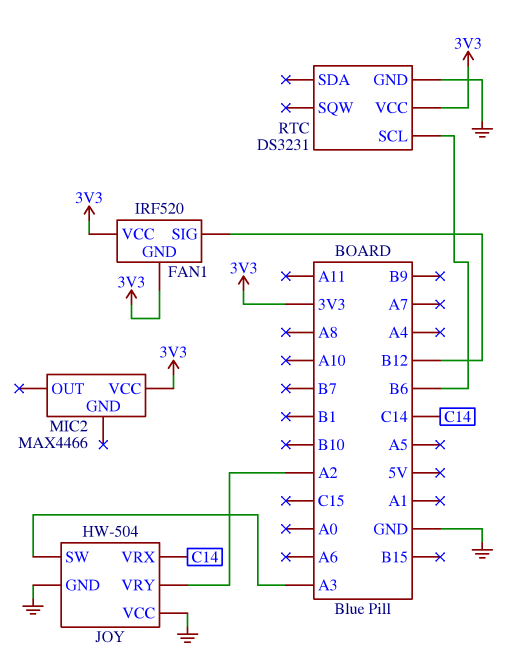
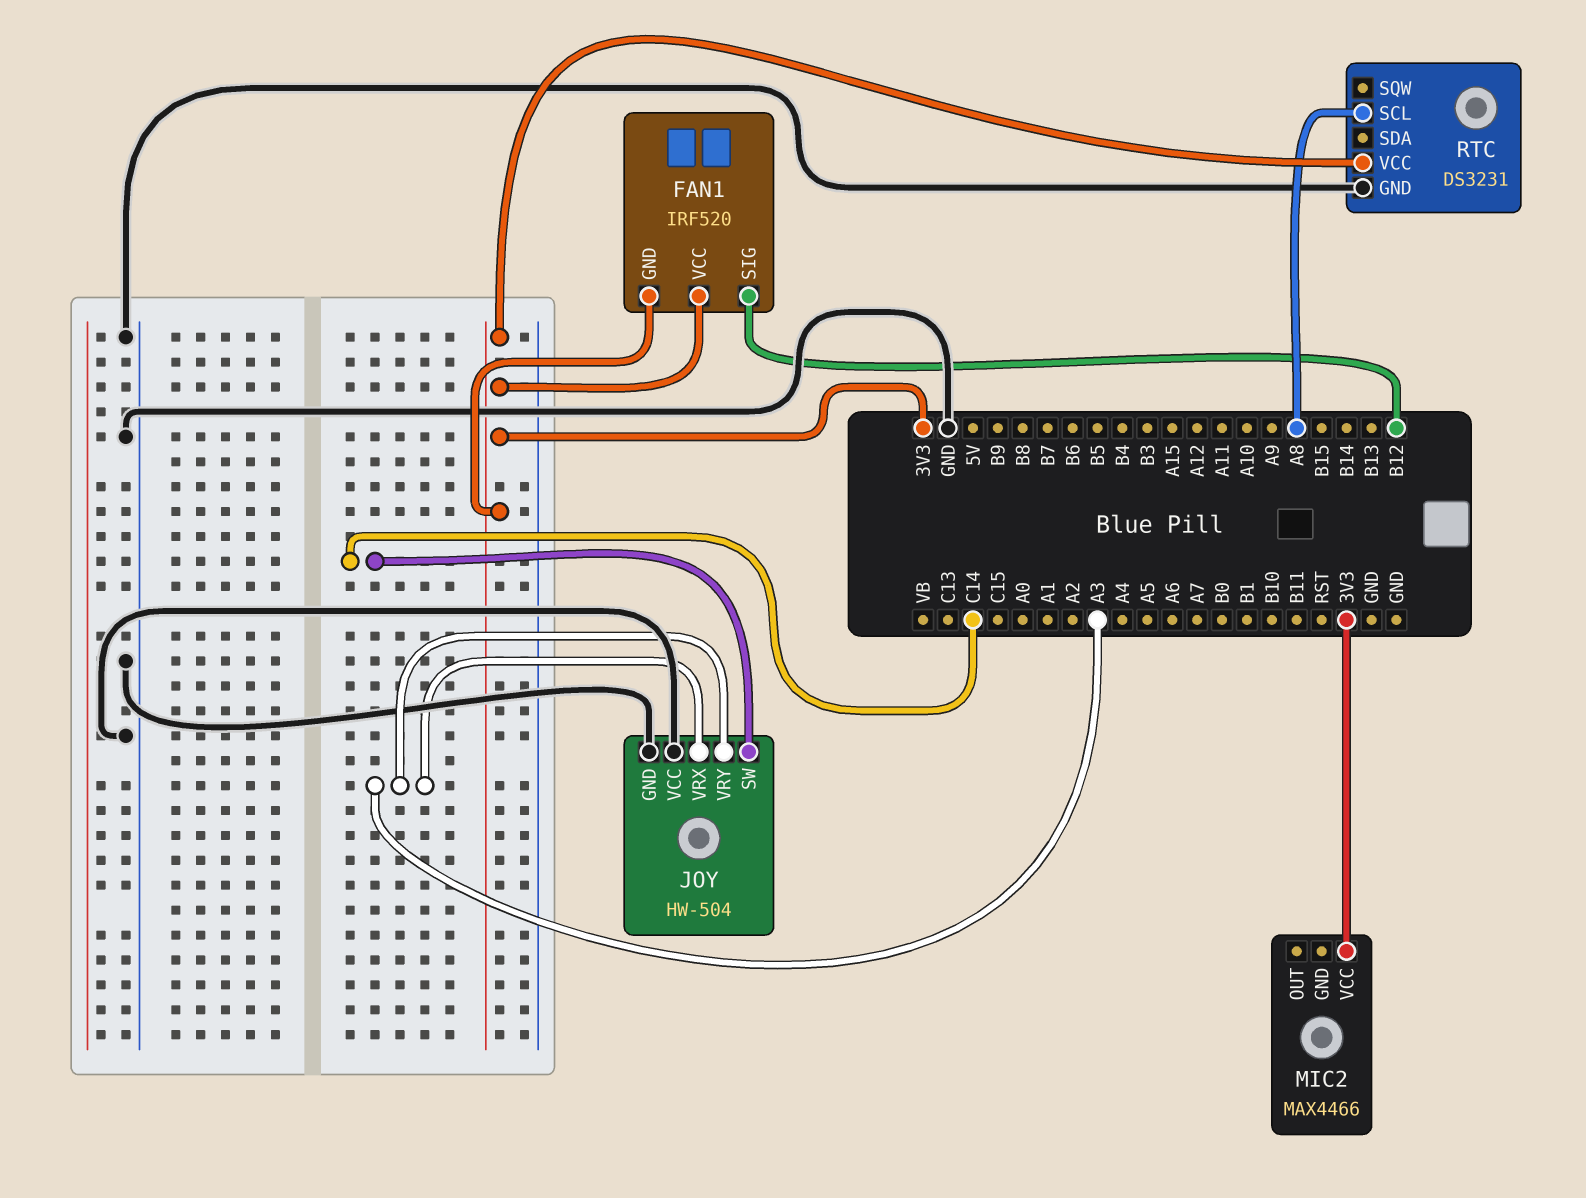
JOY pin SW: A3 -> C14
JOY pin VRX: C14 -> A3
JOY pin VRY: A2 -> A3
RTC pin SCL: B6 -> A8

